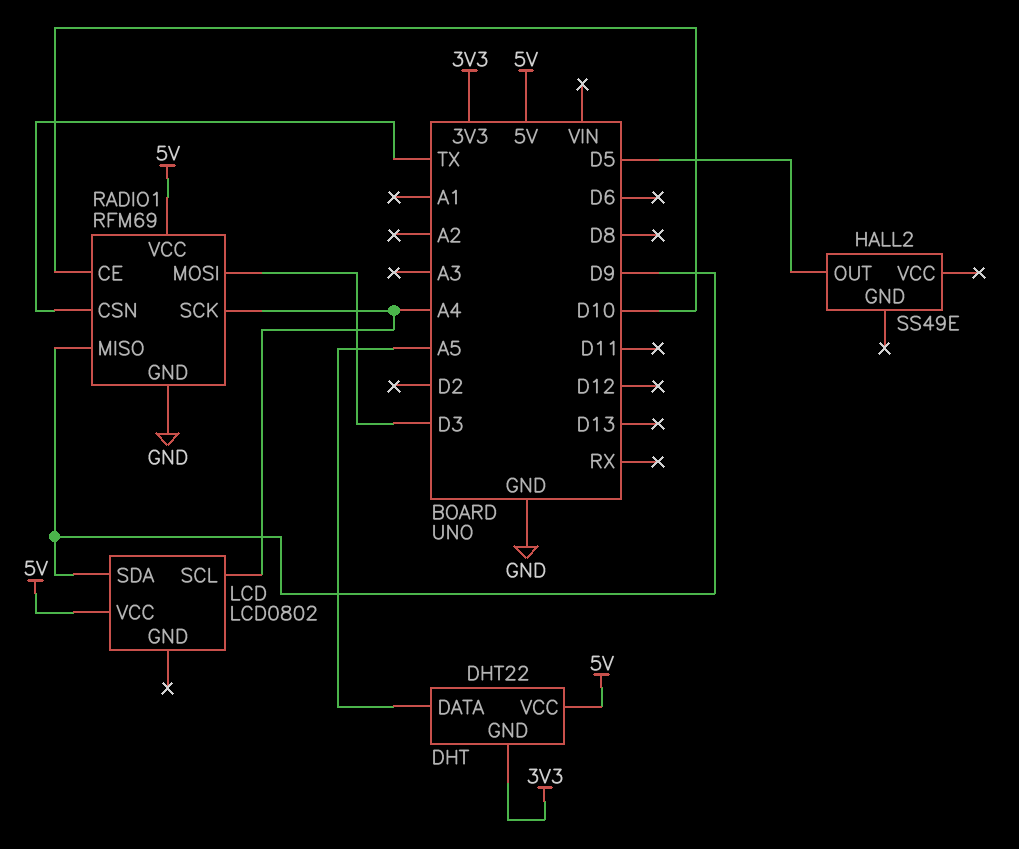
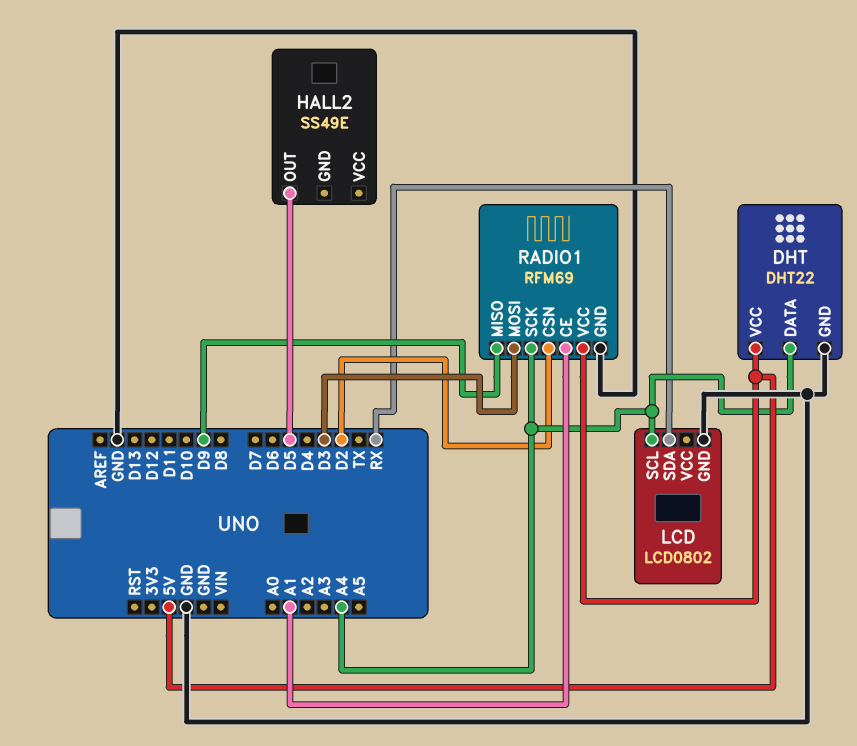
DHT pin DATA: A5 -> A4
DHT pin GND: 3V3 -> GND
LCD pin GND: none -> GND
LCD pin SDA: D9 -> RX
LCD pin VCC: 5V -> none
RADIO1 pin CE: D10 -> A1
RADIO1 pin CSN: TX -> D2

